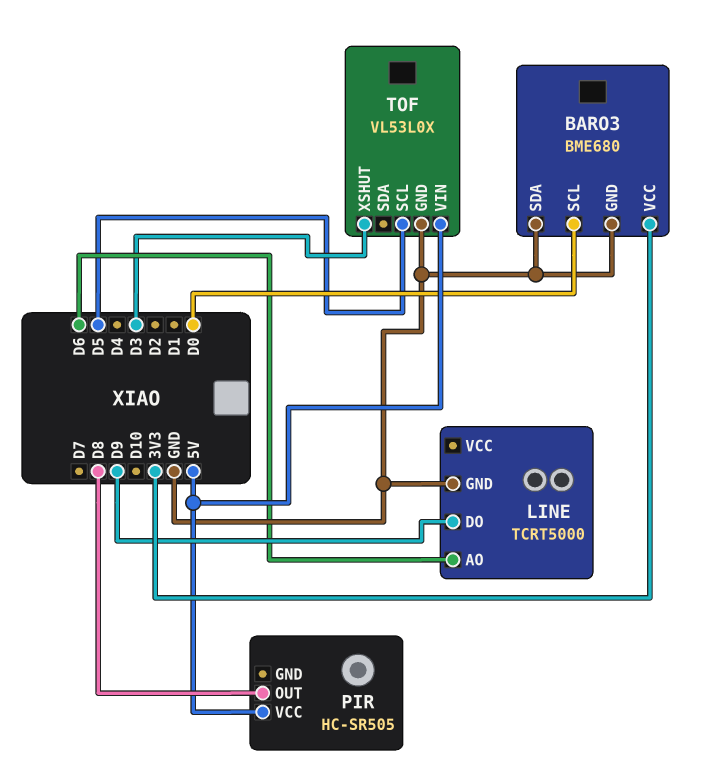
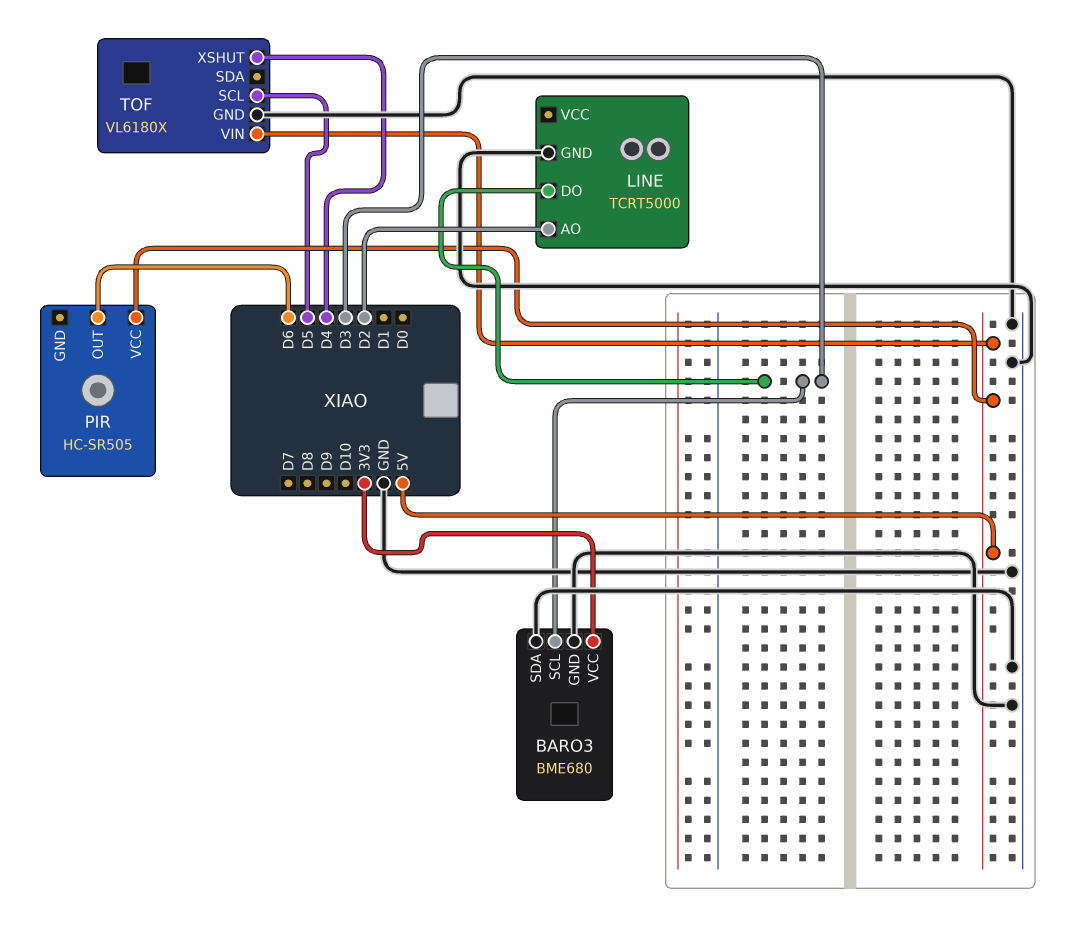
BARO3 pin SCL: D0 -> D3
LINE pin AO: D6 -> D2
LINE pin DO: D9 -> D3
PIR pin OUT: D8 -> D6
TOF: VL53L0X -> VL6180X
TOF pin XSHUT: D3 -> D4

